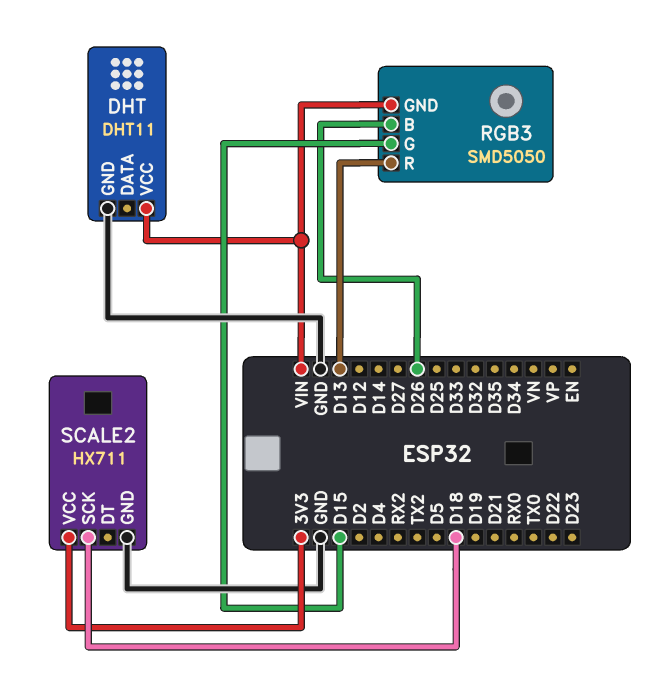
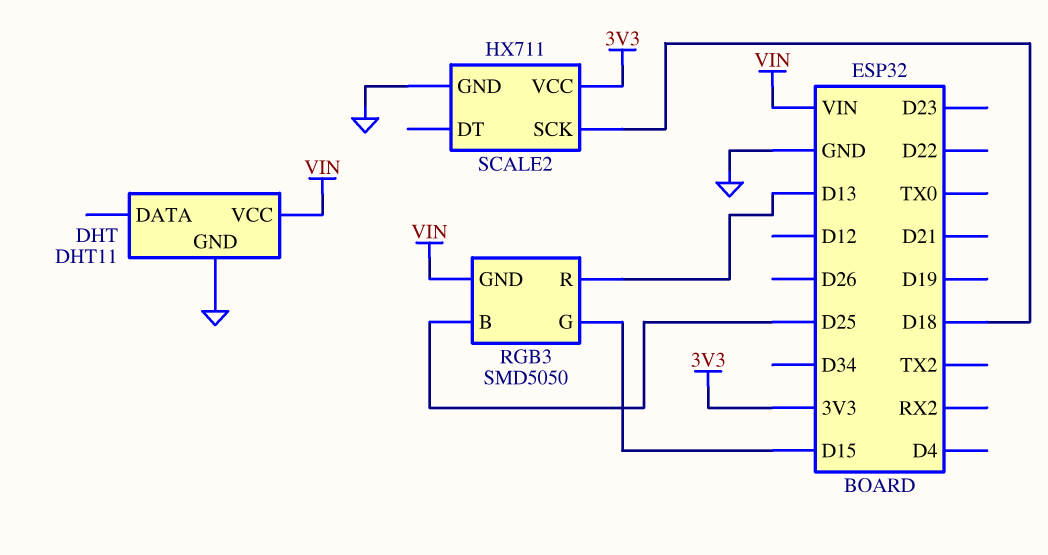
RGB3 pin B: D26 -> D25

